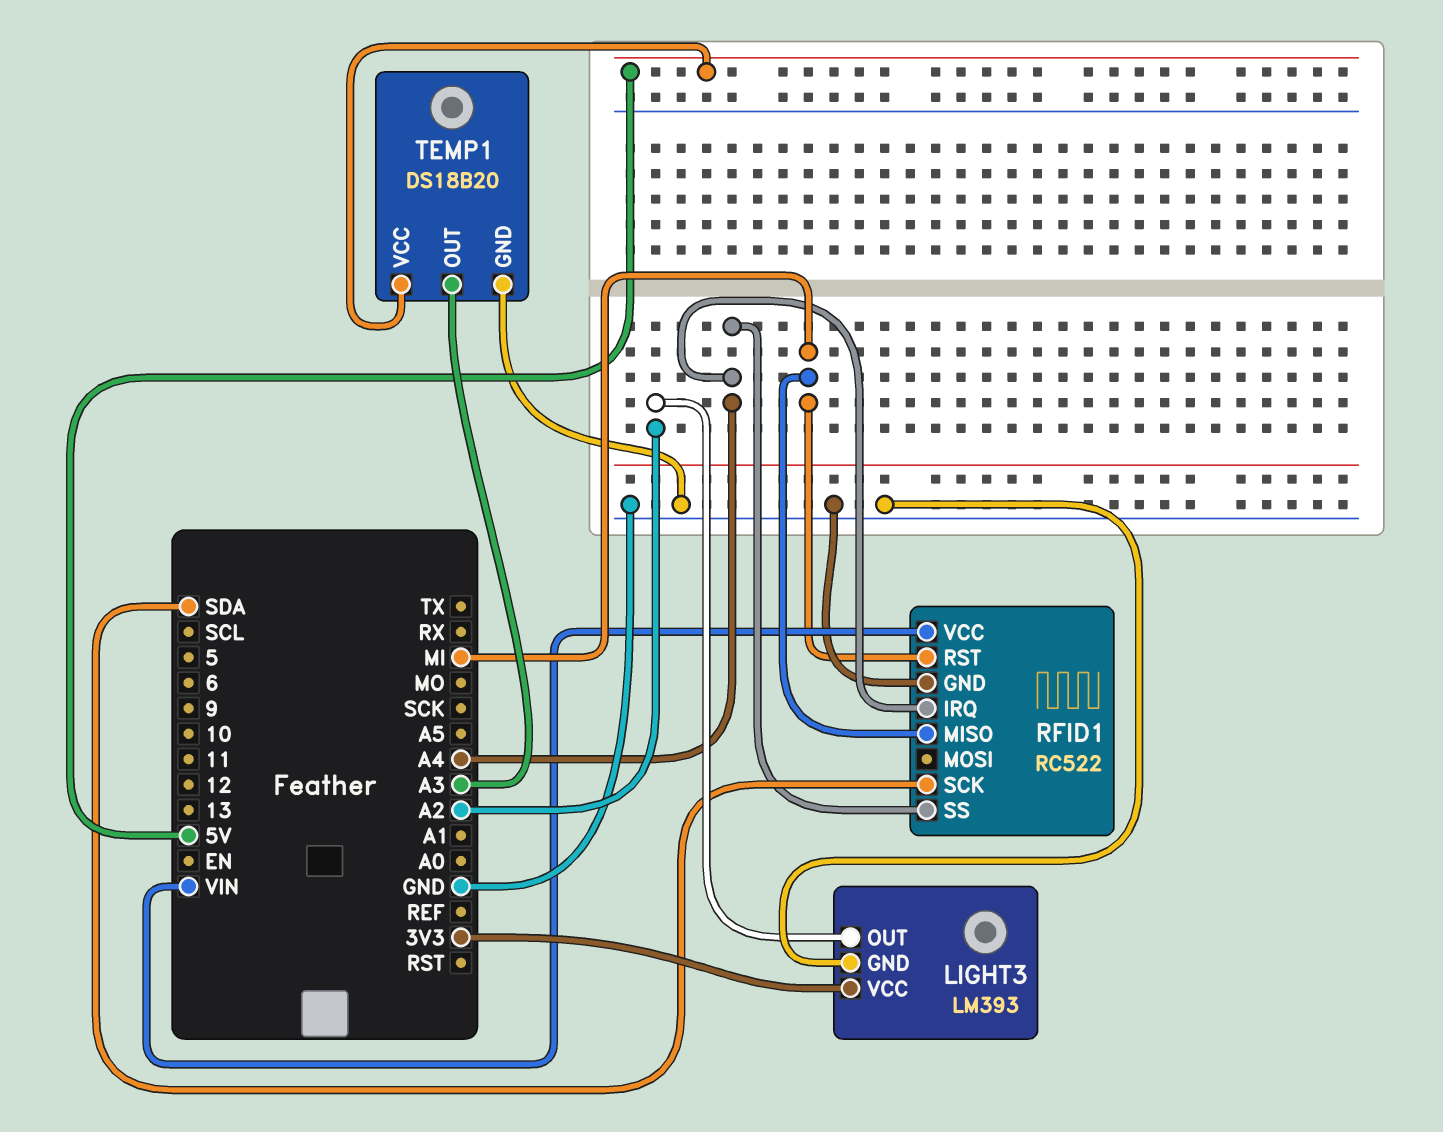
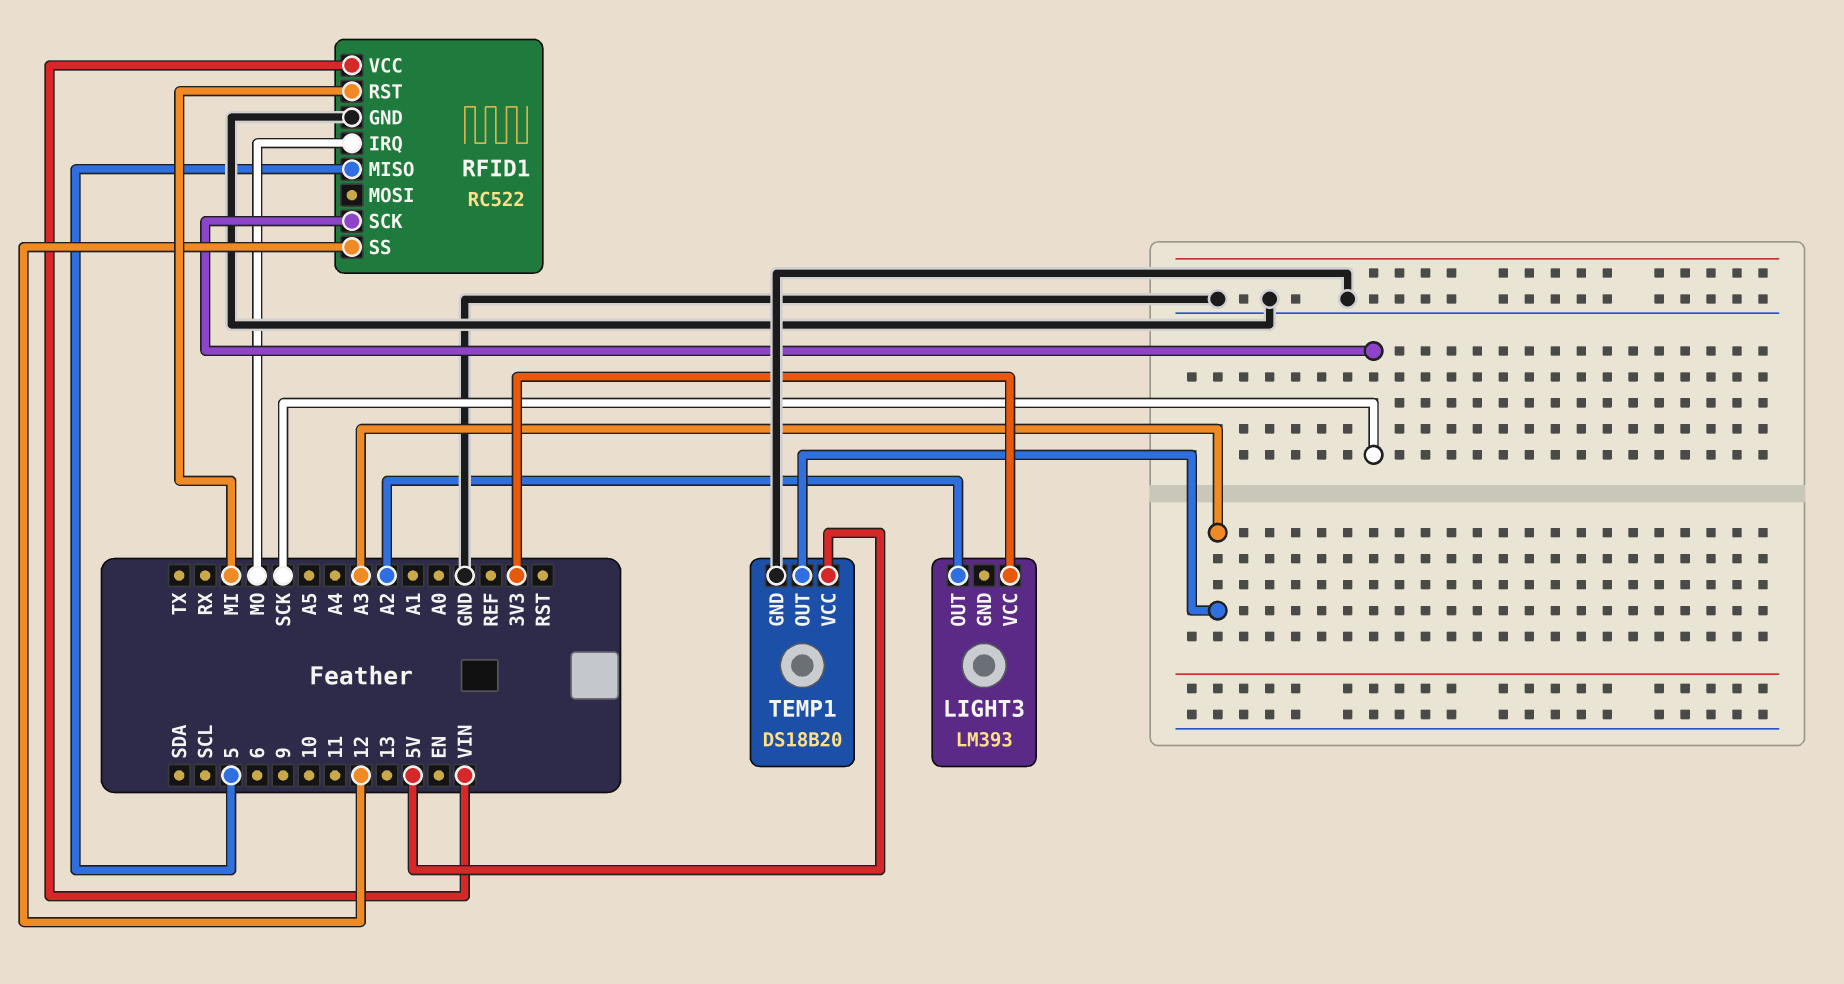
LIGHT3 pin GND: GND -> none
RFID1 pin IRQ: A4 -> MO
RFID1 pin MISO: MI -> 5
RFID1 pin SCK: SDA -> SCK
RFID1 pin SS: A4 -> 12

